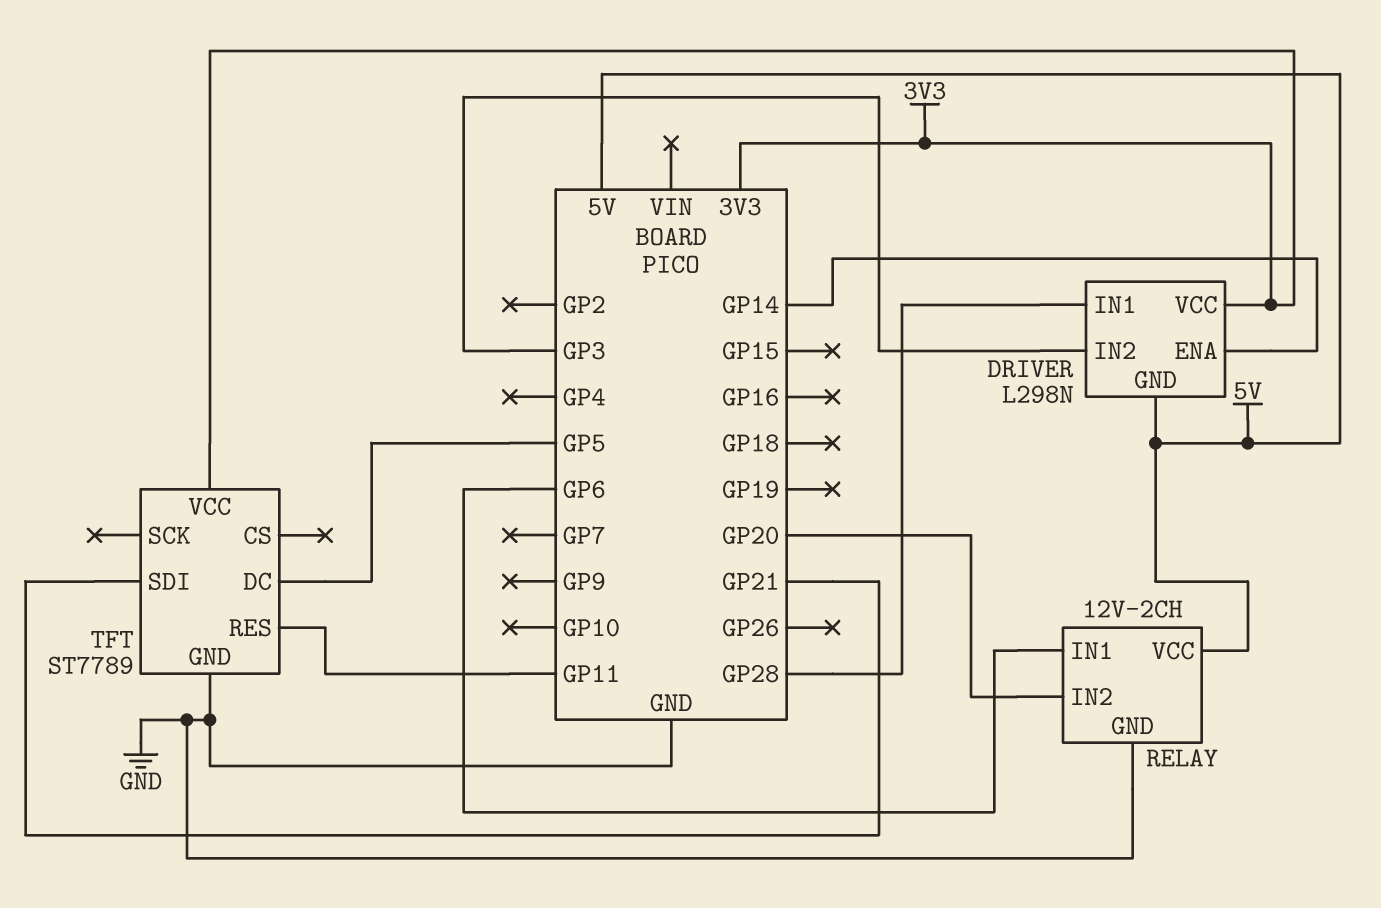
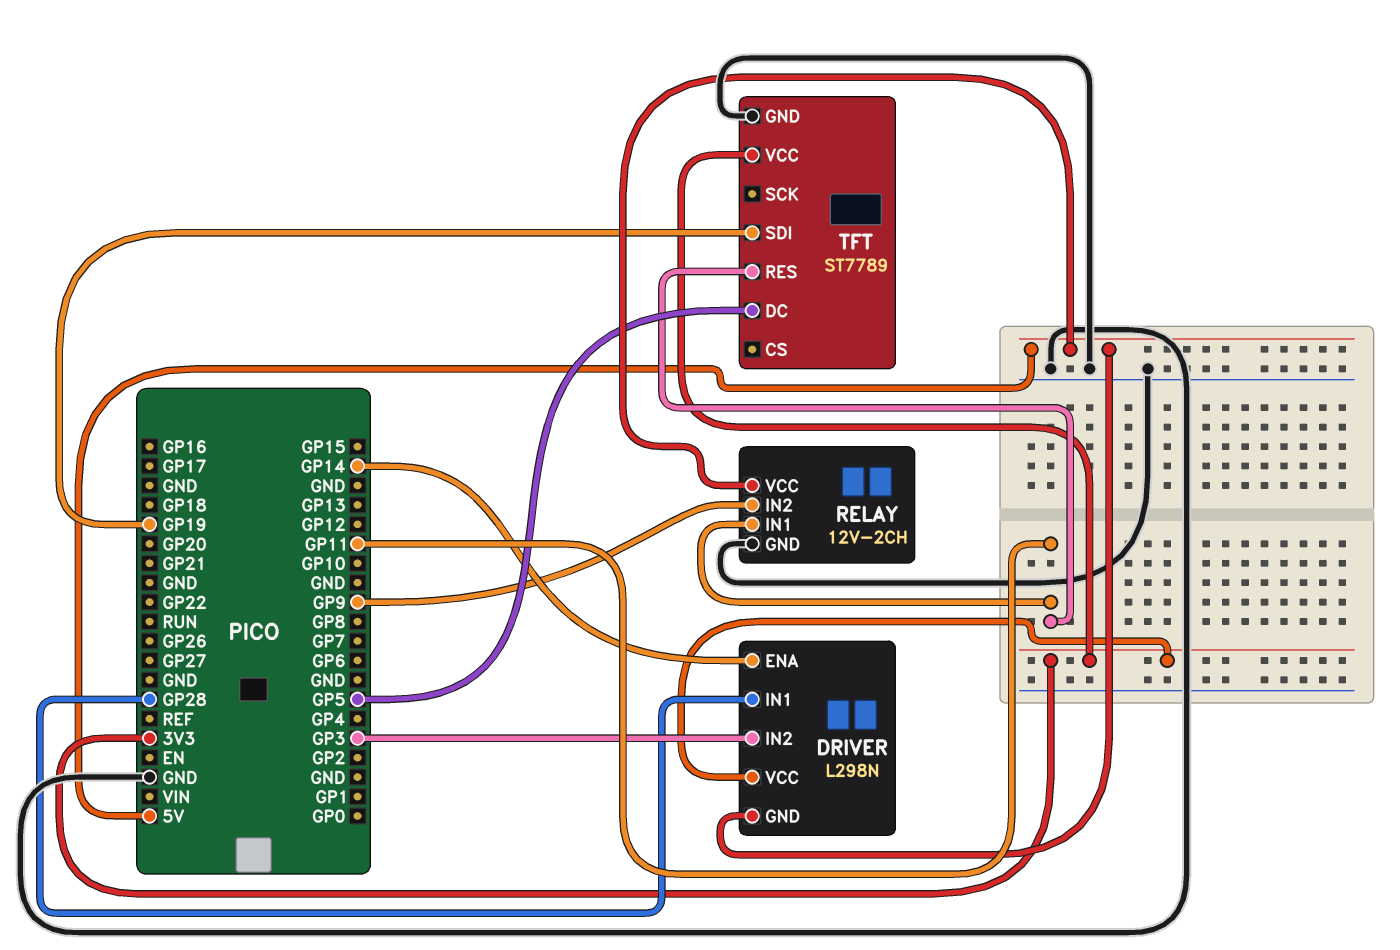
RELAY pin IN1: GP6 -> GP11
RELAY pin IN2: GP20 -> GP9
TFT pin SDI: GP21 -> GP19

